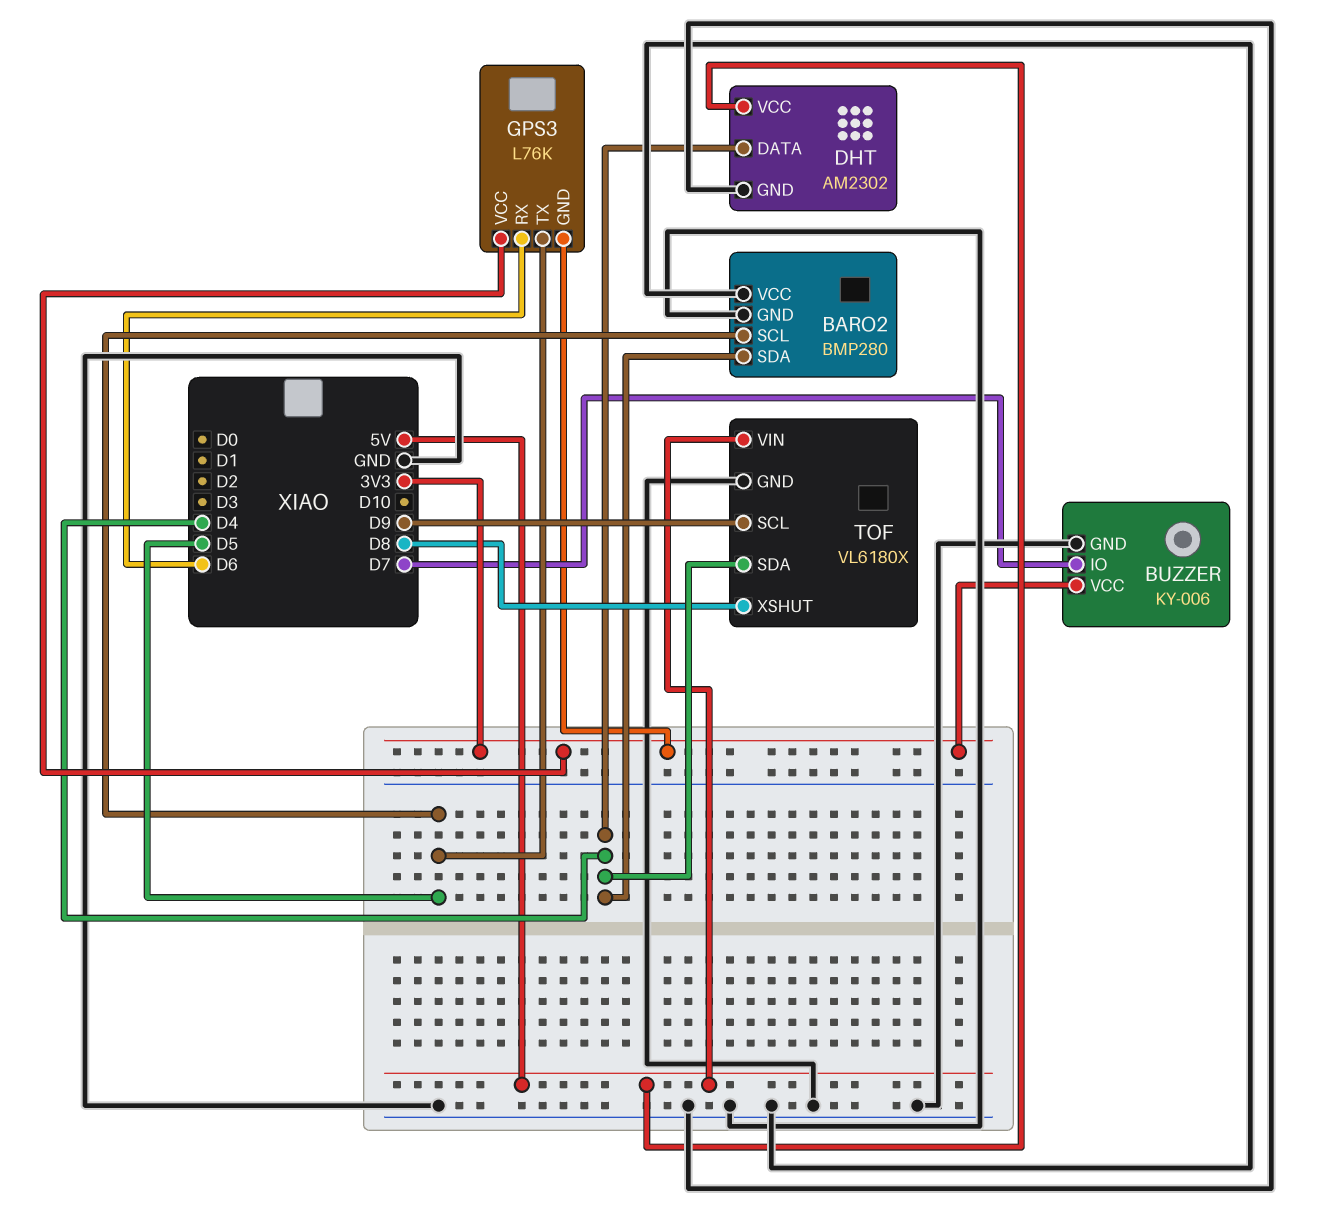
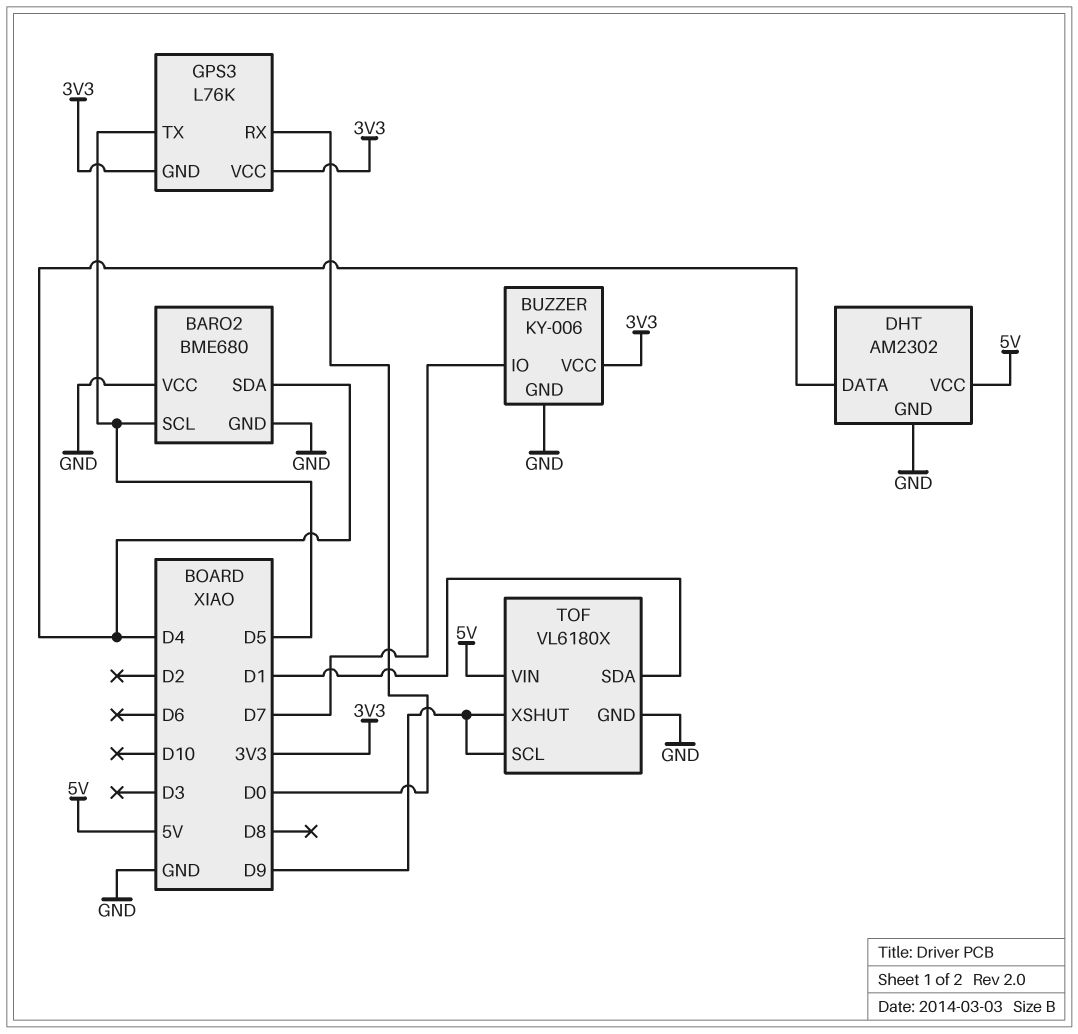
BARO2: BMP280 -> BME680
GPS3 pin RX: D6 -> D0
TOF pin SDA: D4 -> D1
TOF pin XSHUT: D8 -> D9

